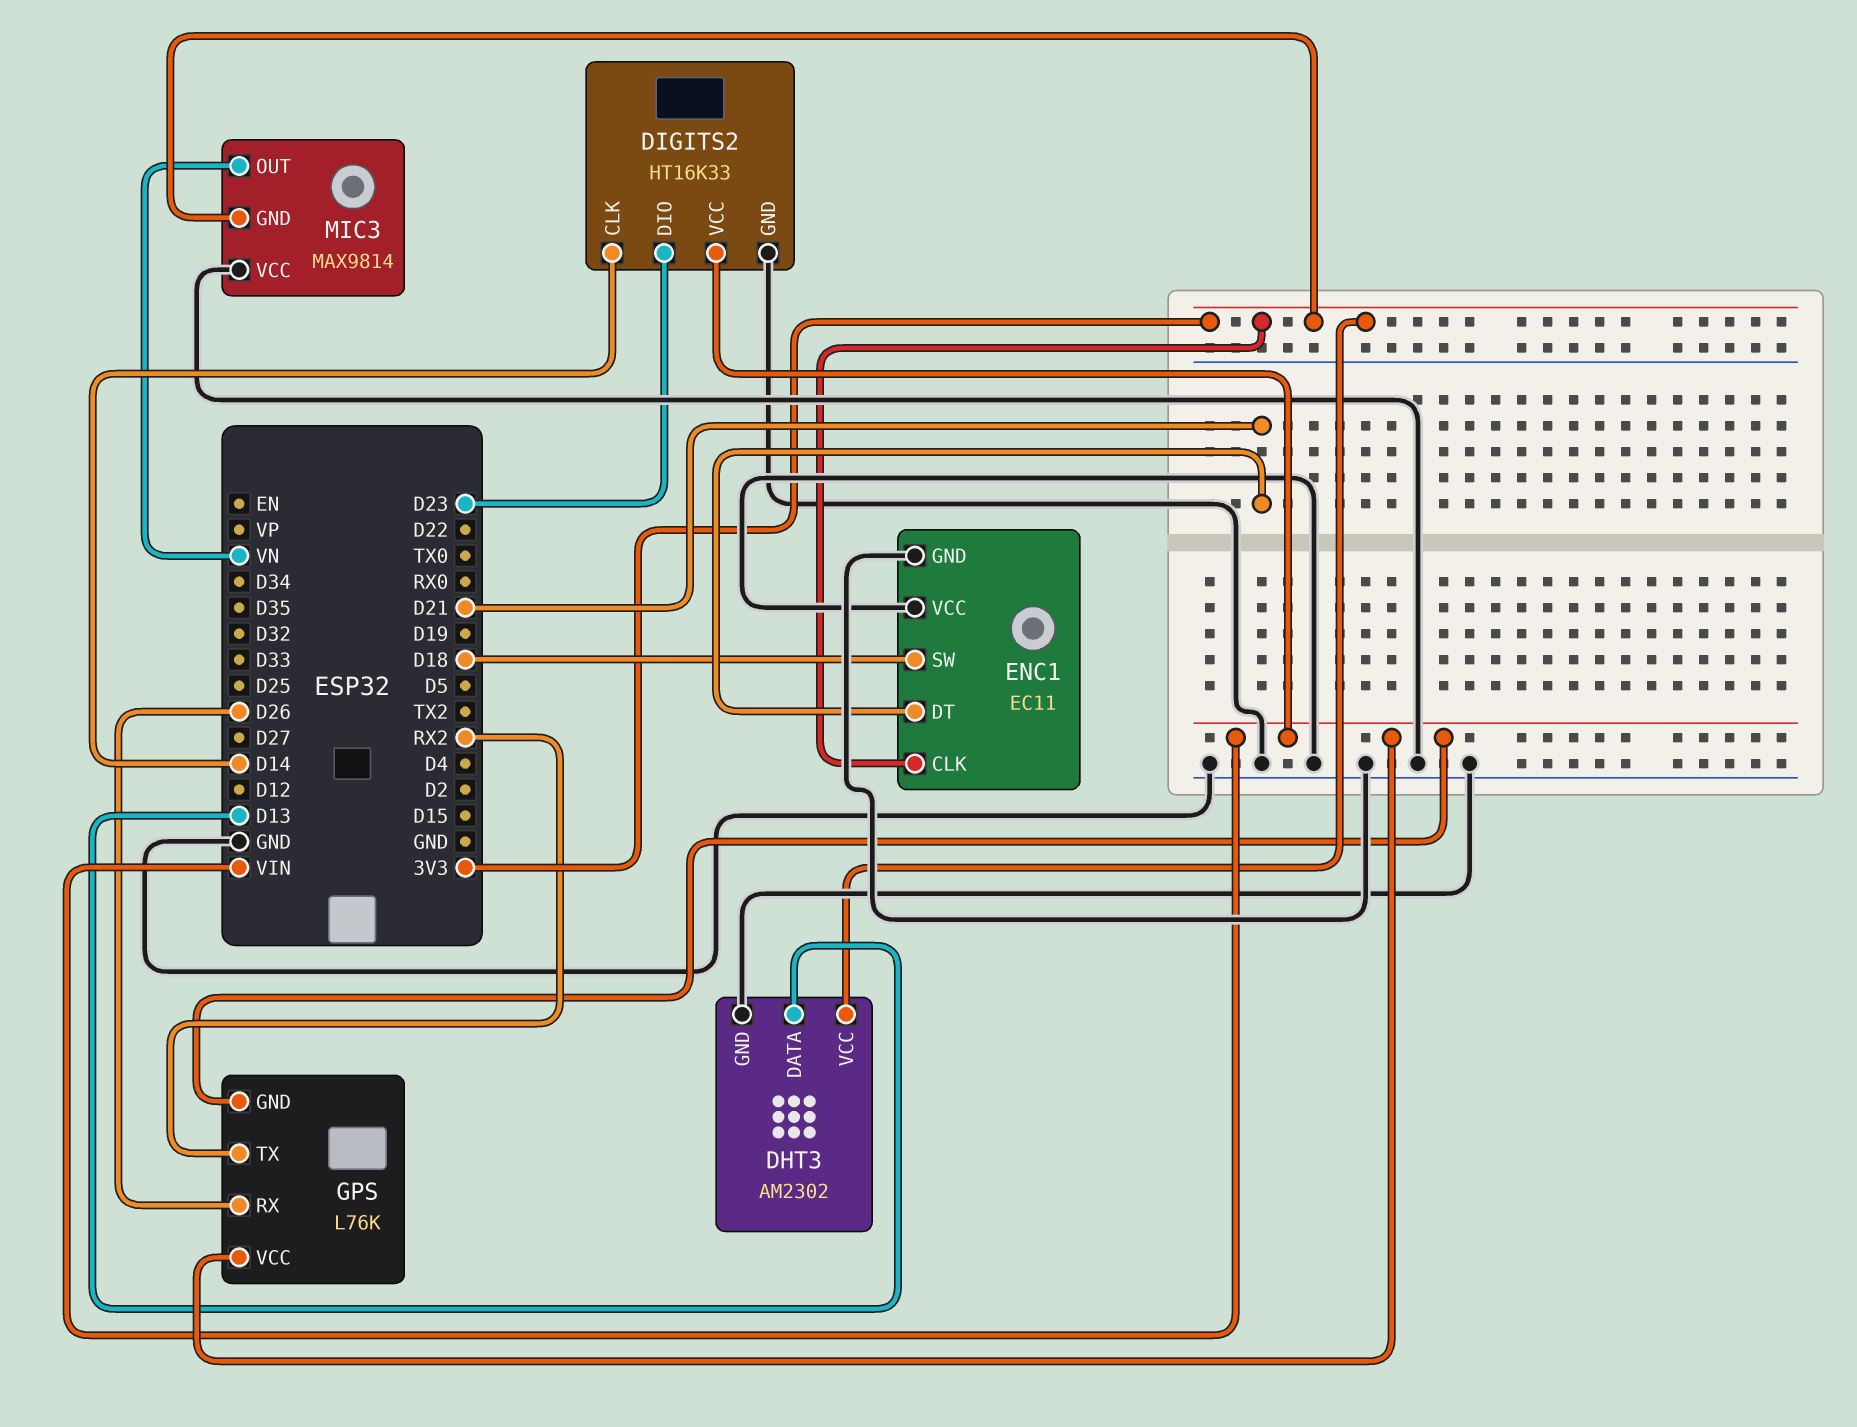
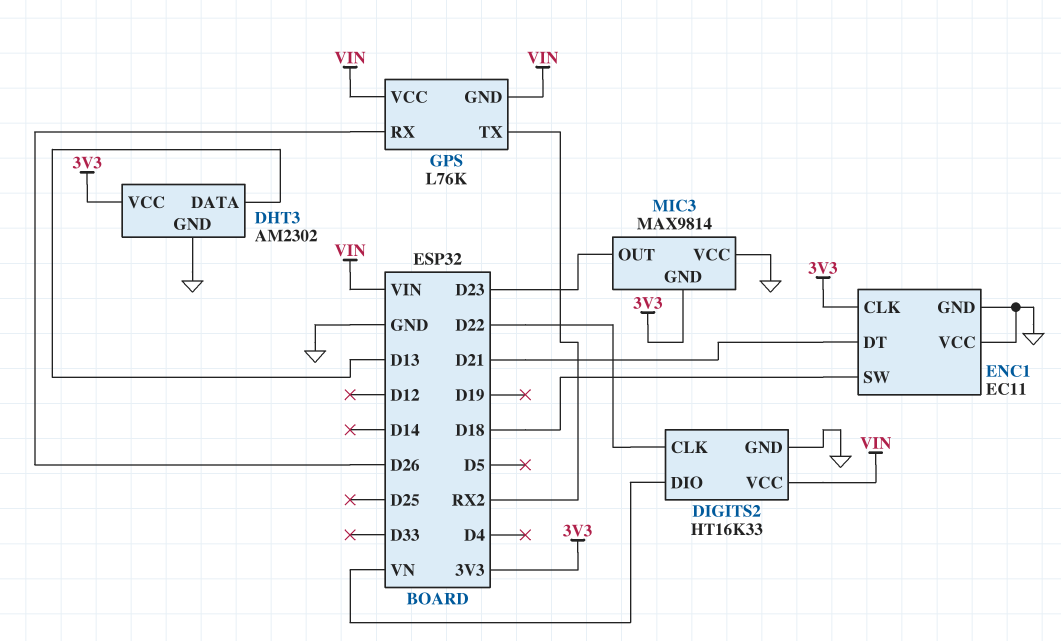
DIGITS2 pin CLK: D14 -> D22
DIGITS2 pin DIO: D23 -> VN
MIC3 pin OUT: VN -> D23

